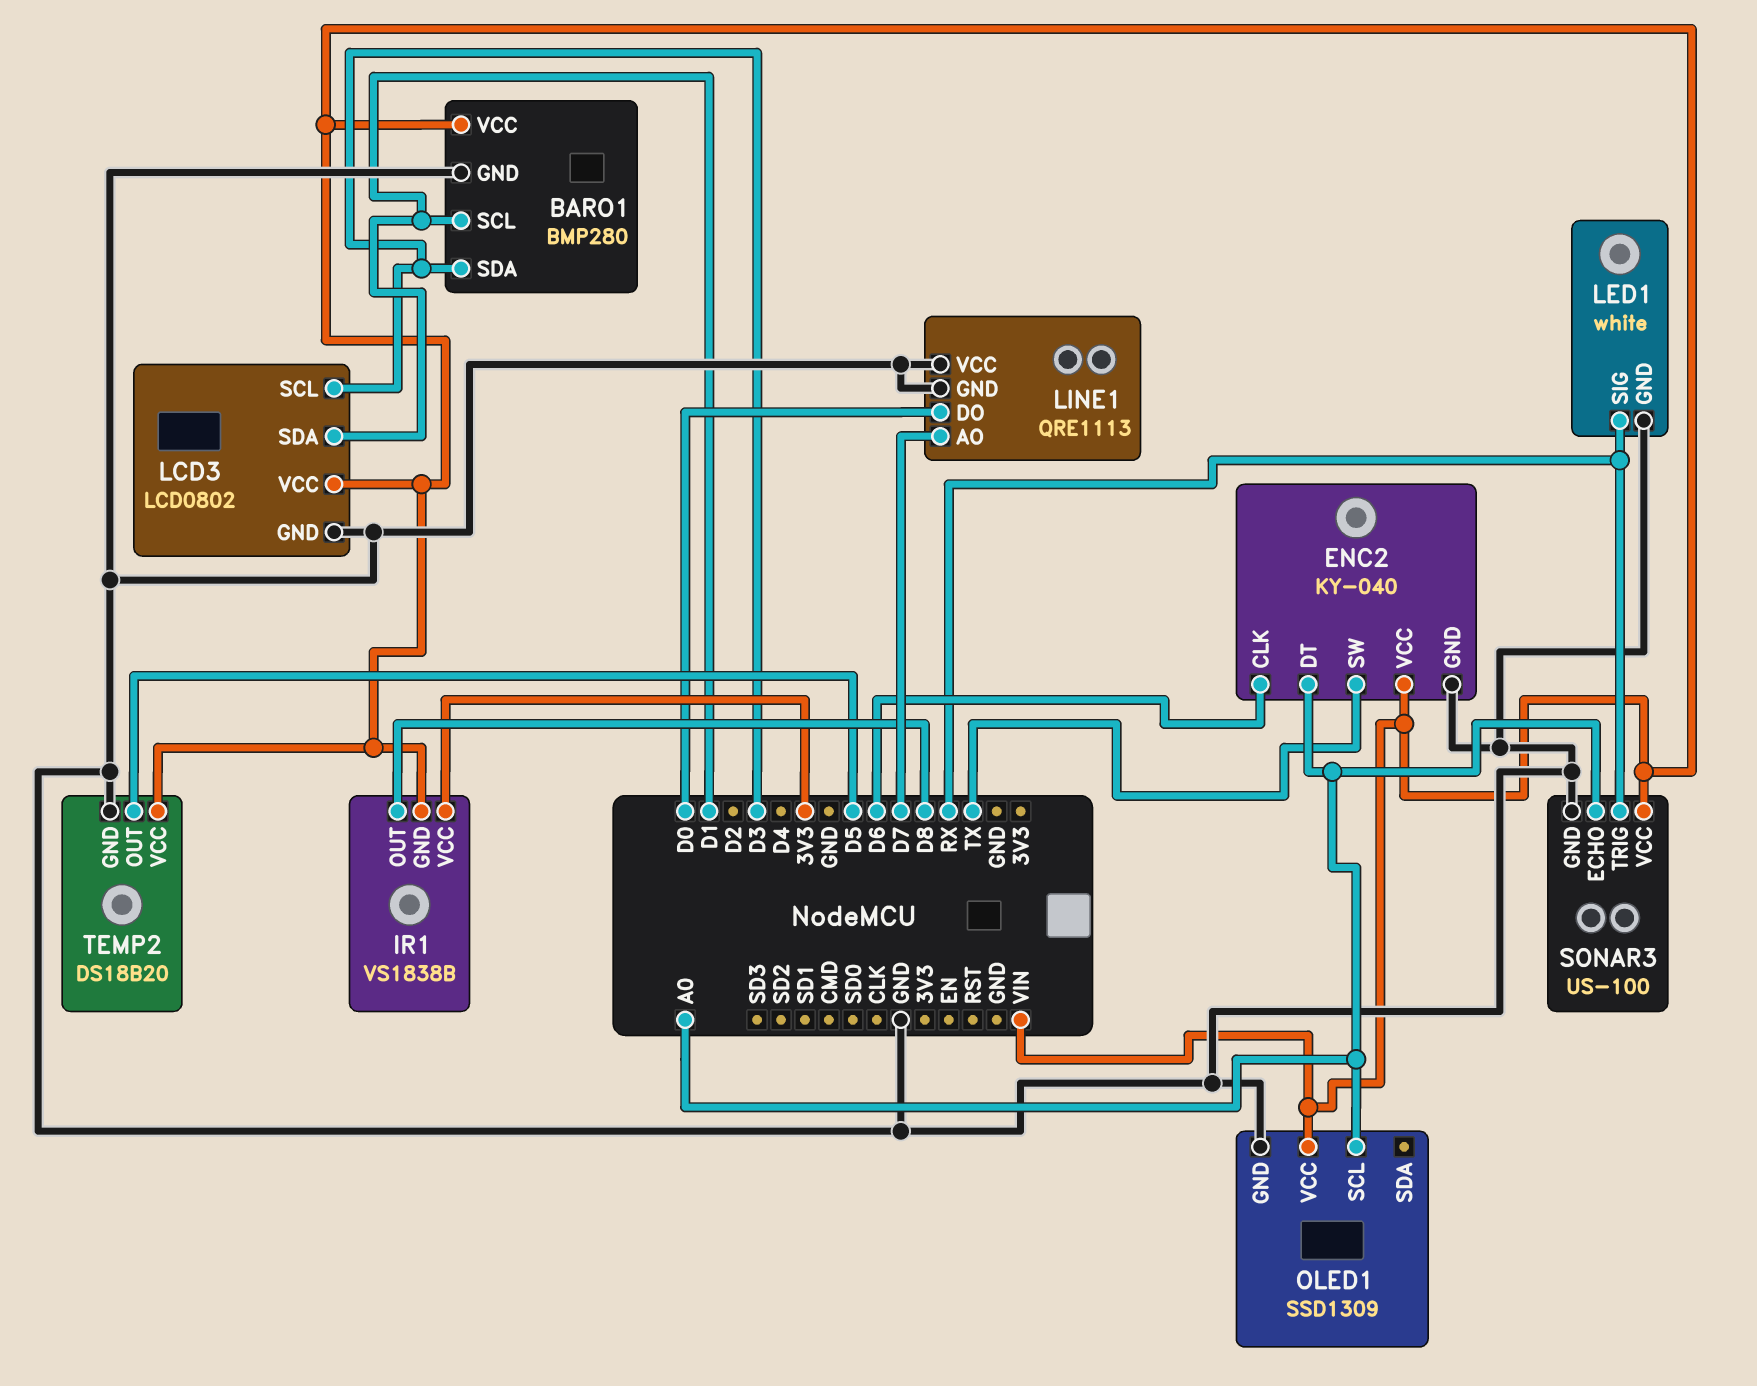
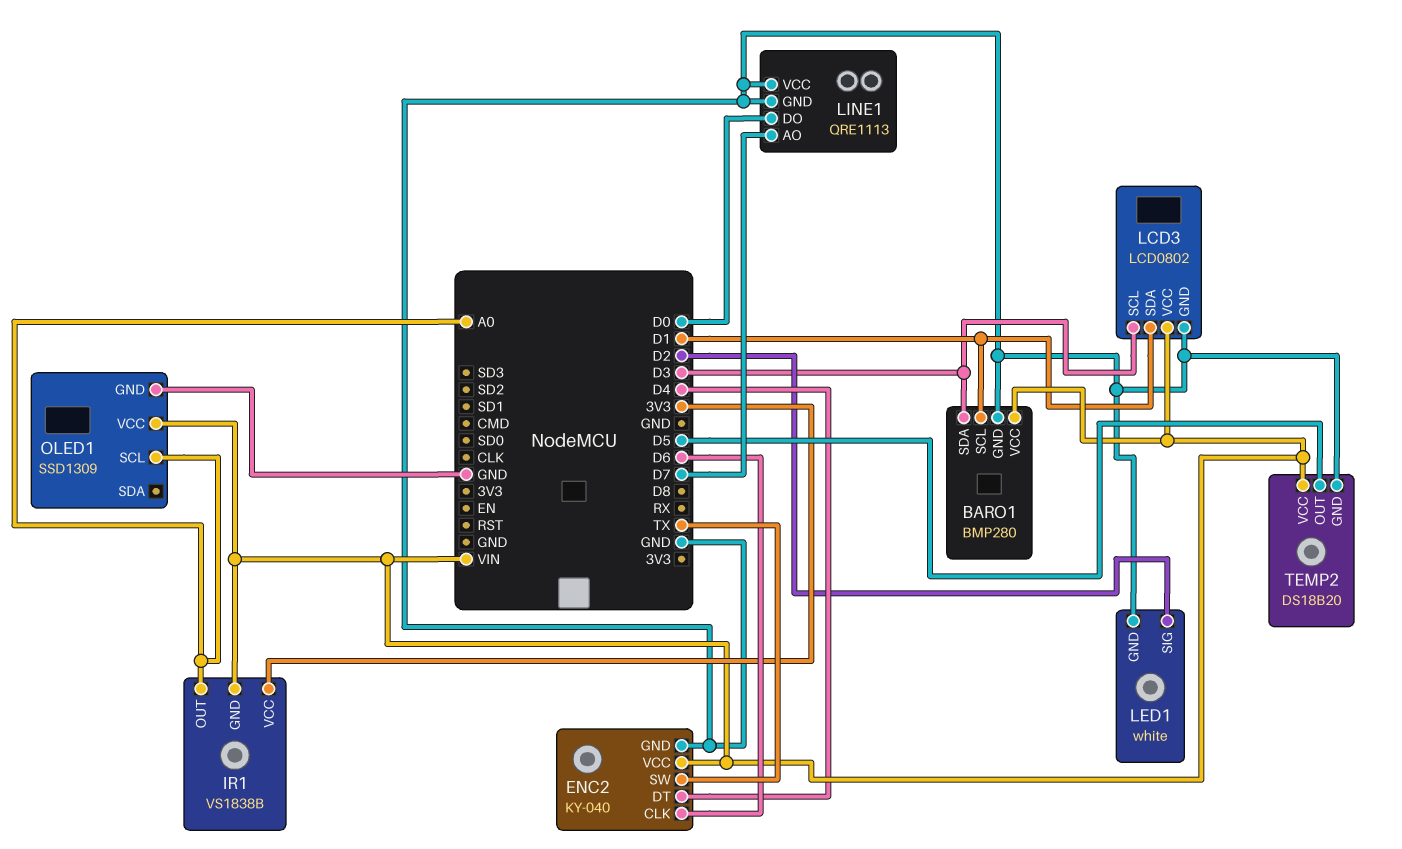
ENC2 pin DT: A0 -> D4
IR1 pin OUT: D8 -> A0
LED1 pin SIG: RX -> D2
SONAR3: US-100 -> none
SONAR3 pin ECHO: A0 -> none
SONAR3 pin GND: GND -> none
SONAR3 pin TRIG: RX -> none
SONAR3 pin VCC: VIN -> none

